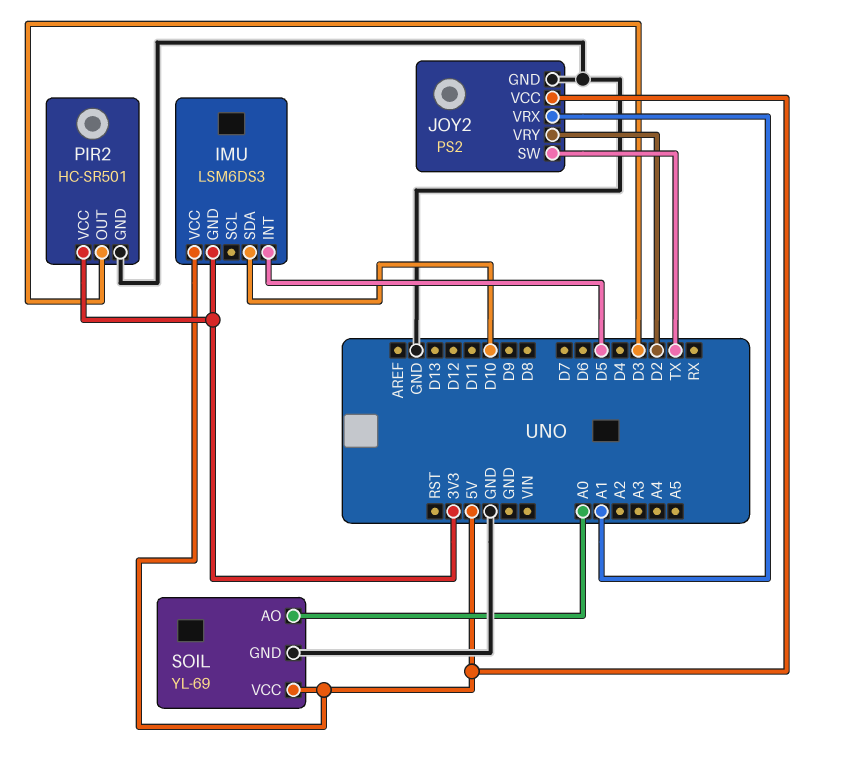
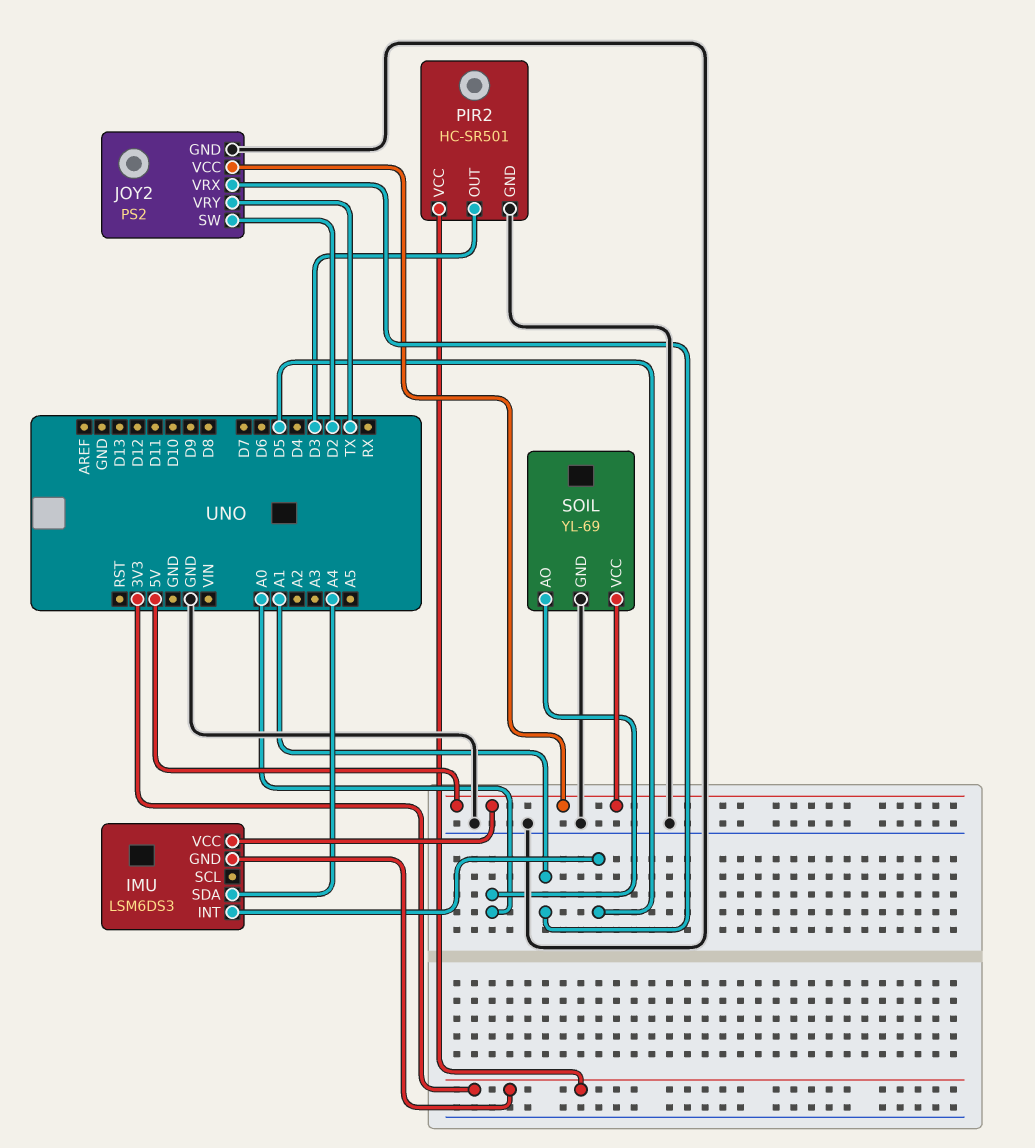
IMU pin SDA: D10 -> A4
JOY2 pin SW: TX -> D2
JOY2 pin VRY: D2 -> TX

